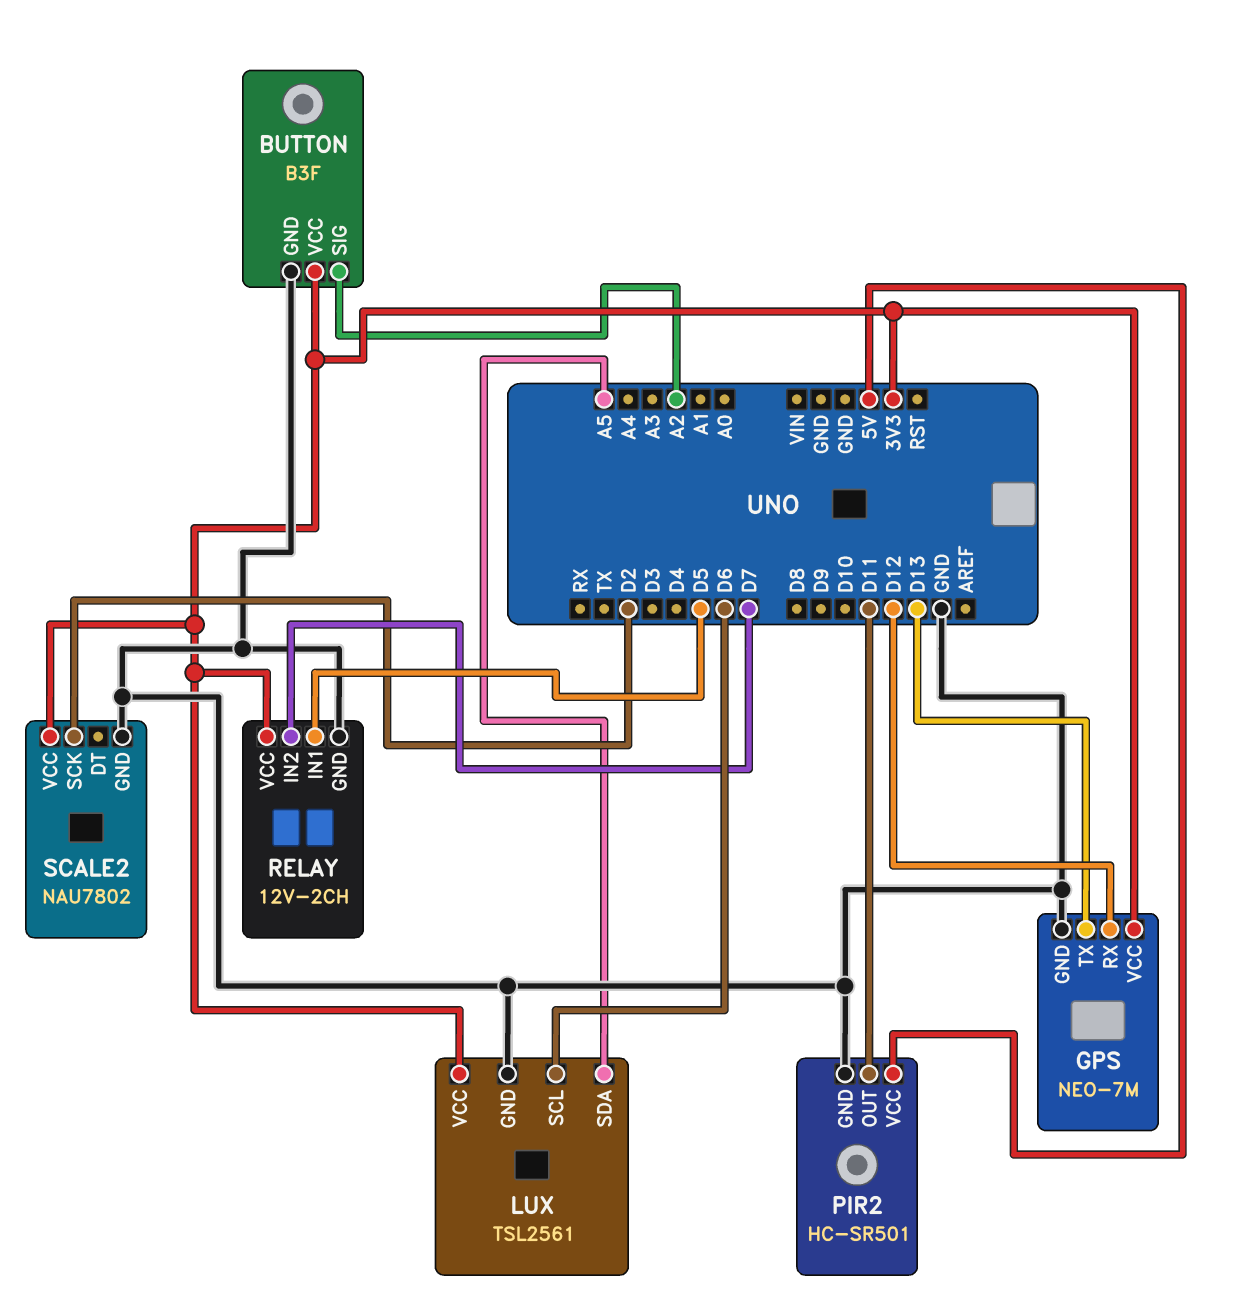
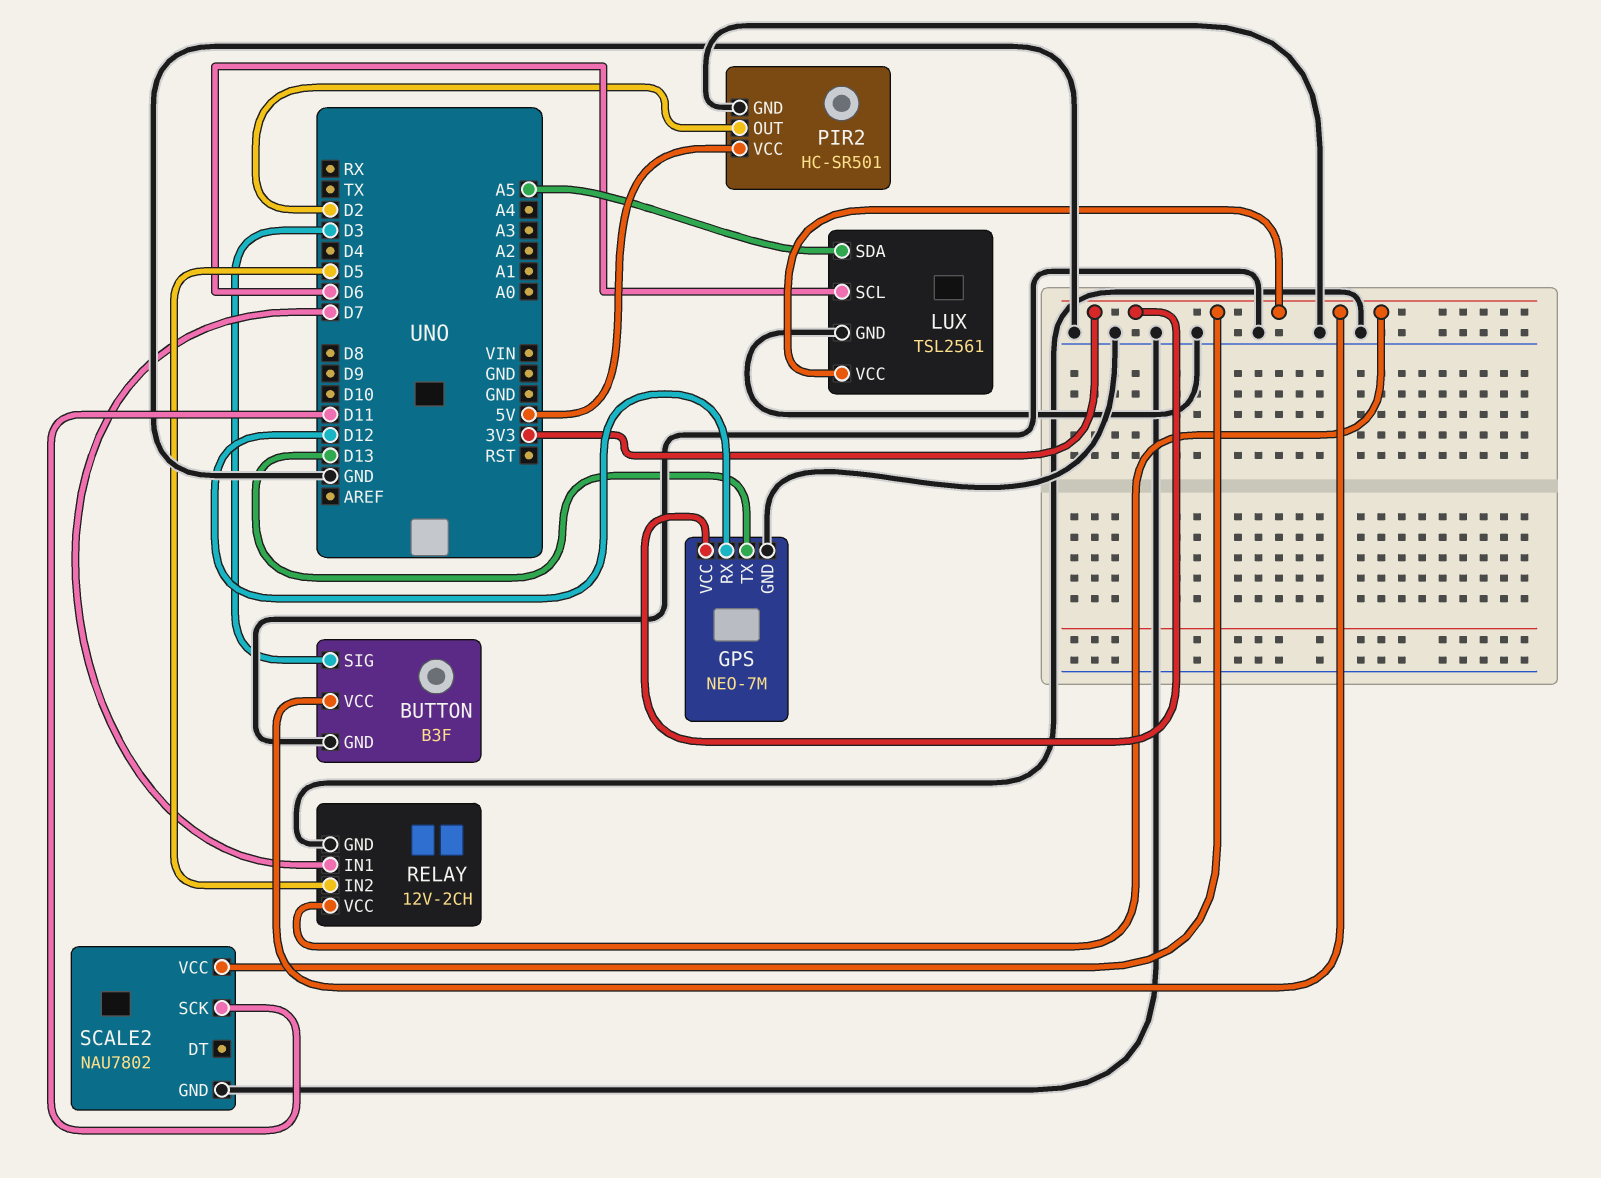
BUTTON pin SIG: A2 -> D3
PIR2 pin OUT: D11 -> D2
RELAY pin IN1: D5 -> D7
RELAY pin IN2: D7 -> D5
SCALE2 pin SCK: D2 -> D11

